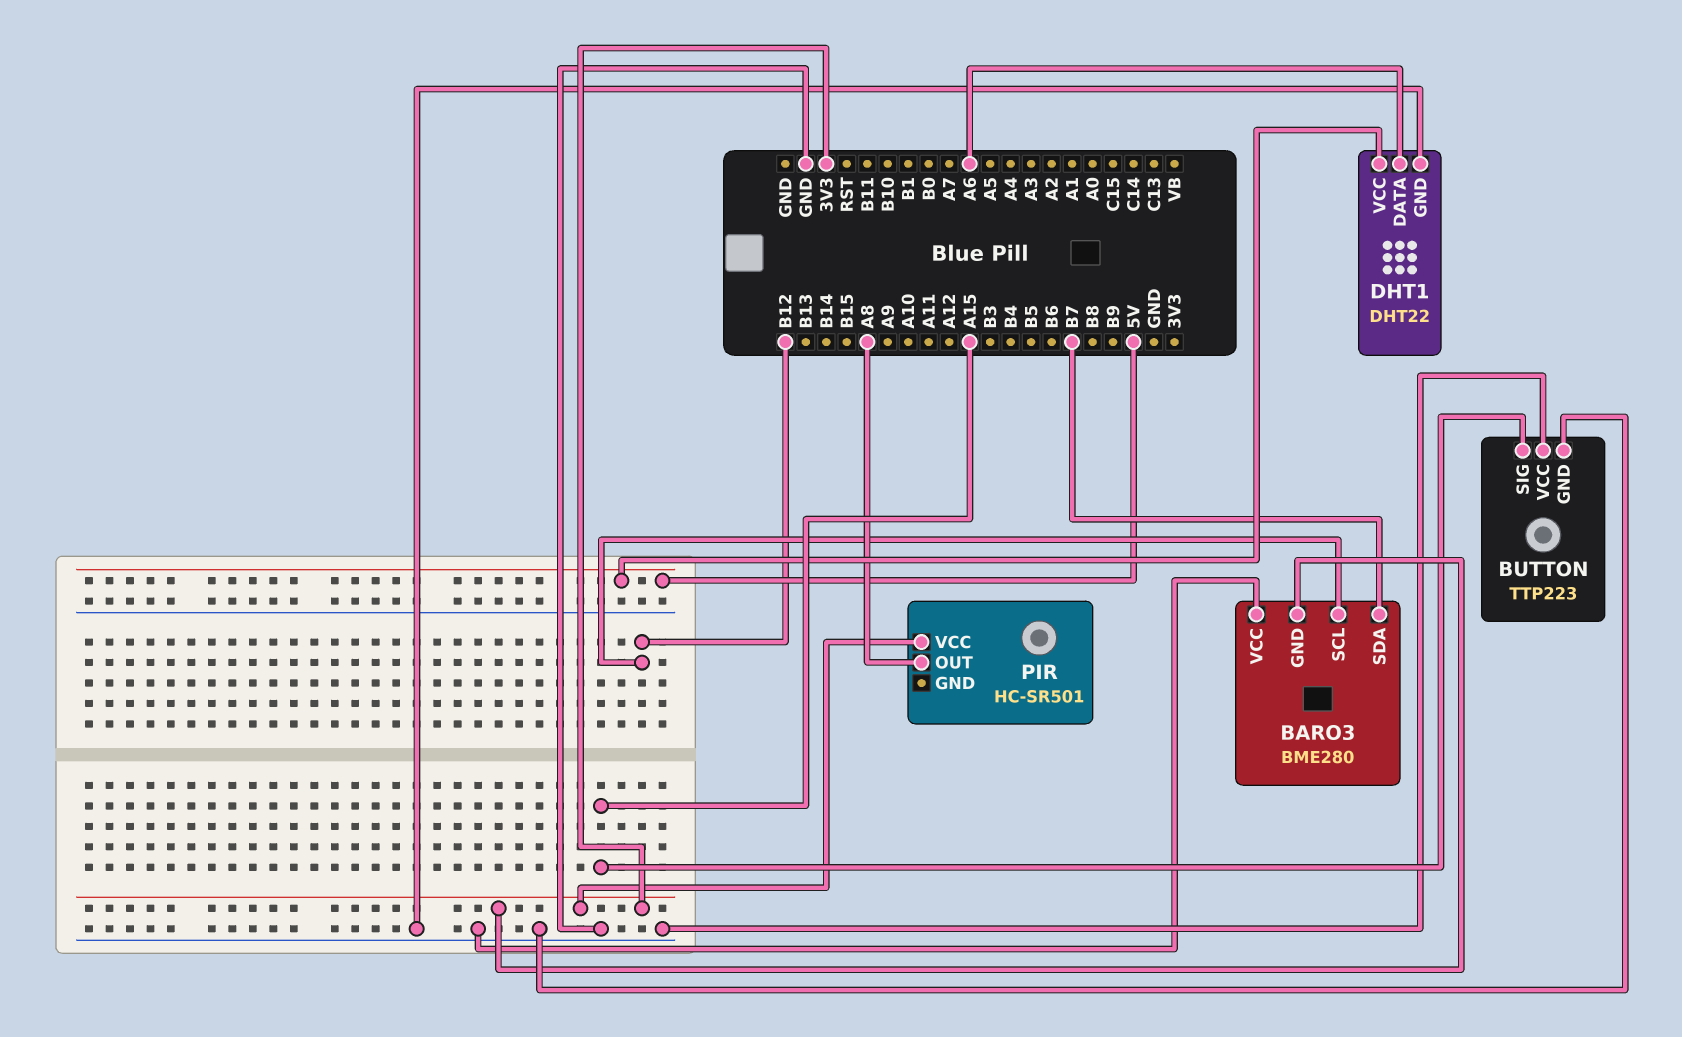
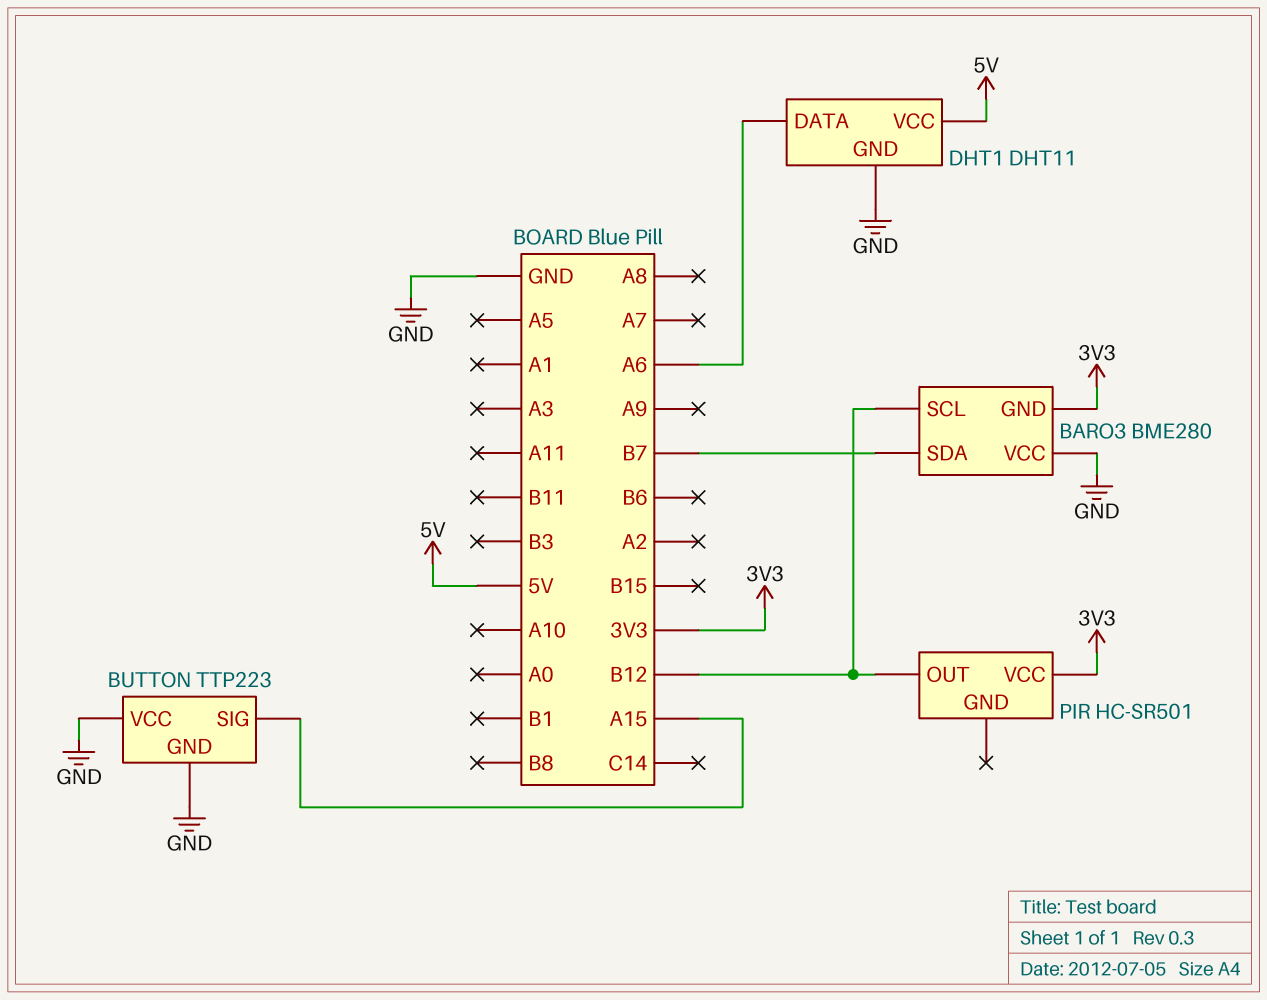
DHT1: DHT22 -> DHT11
PIR pin OUT: A8 -> B12

